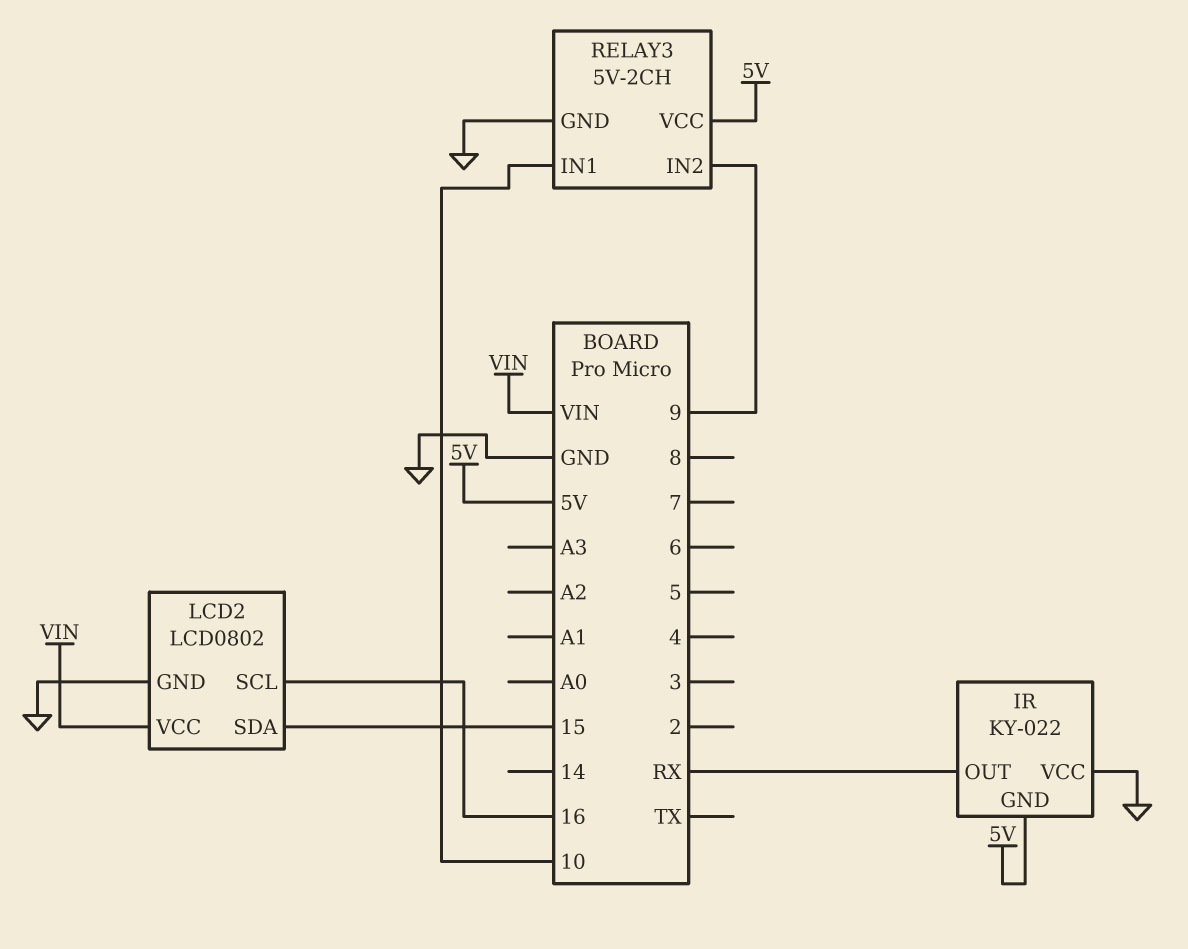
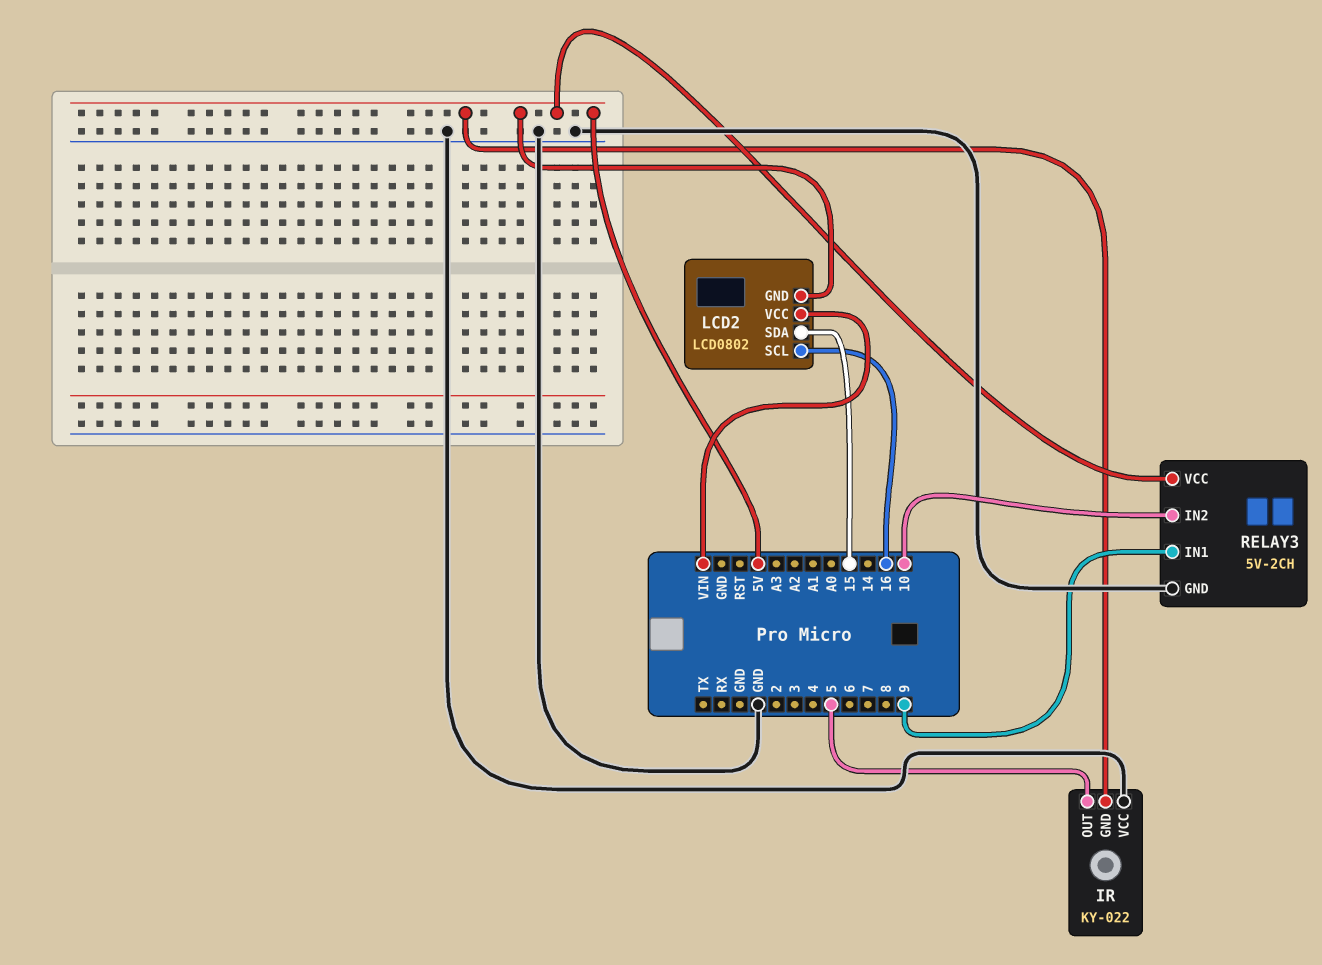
IR pin OUT: RX -> 5
LCD2 pin GND: GND -> 5V
RELAY3 pin IN1: 10 -> 9
RELAY3 pin IN2: 9 -> 10

